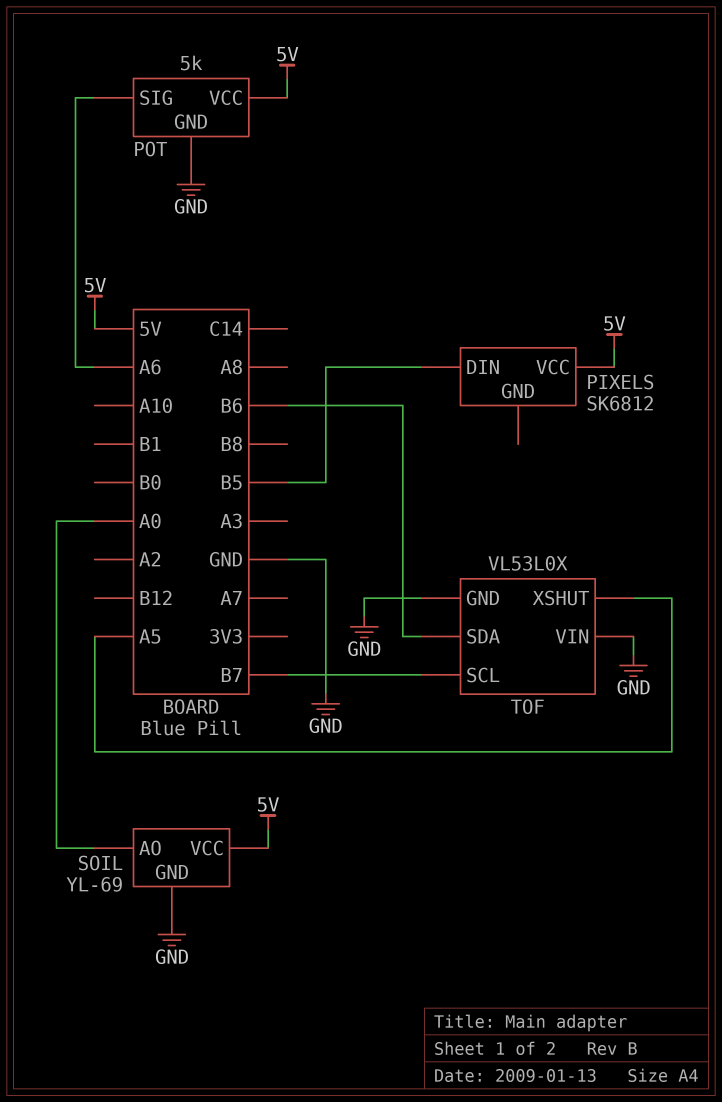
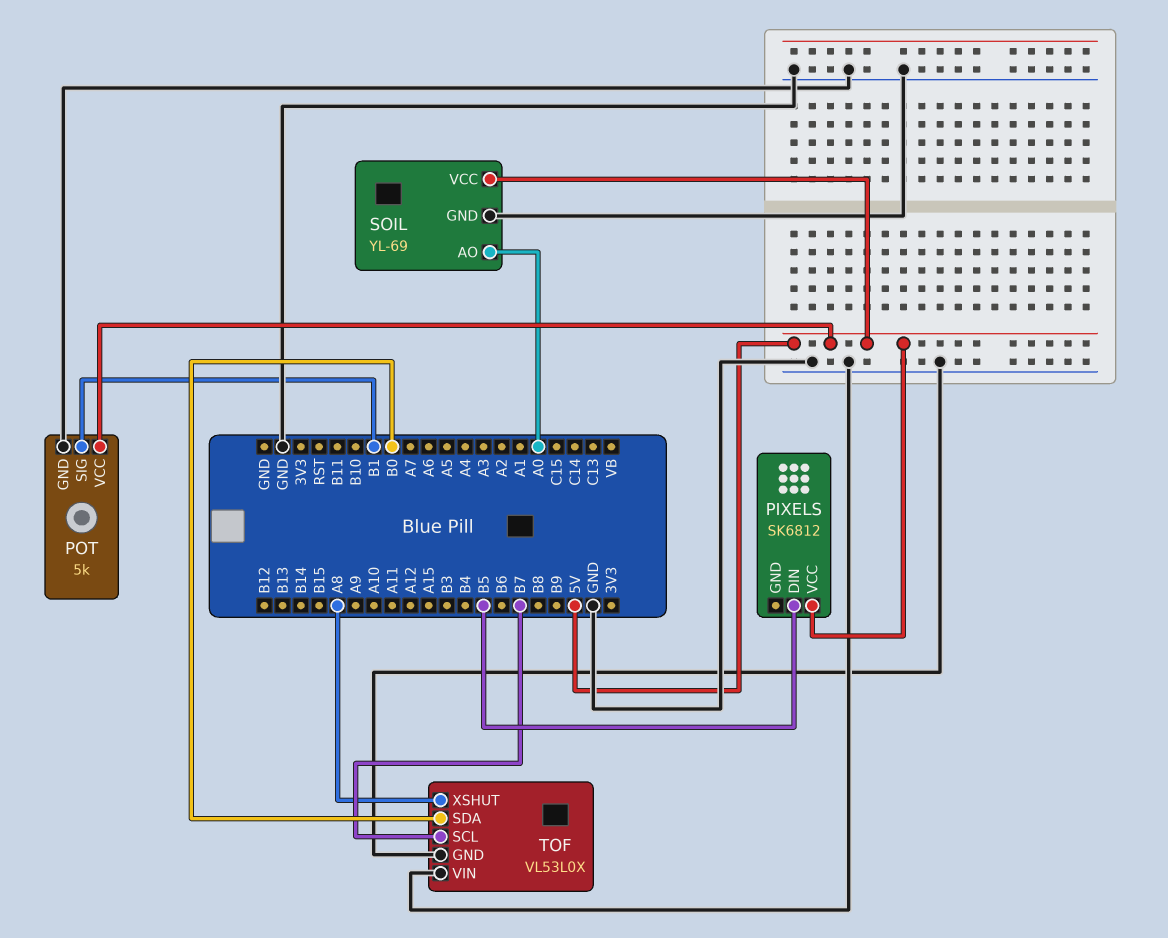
POT pin SIG: A6 -> B1
TOF pin SDA: B6 -> B0
TOF pin XSHUT: A5 -> A8

